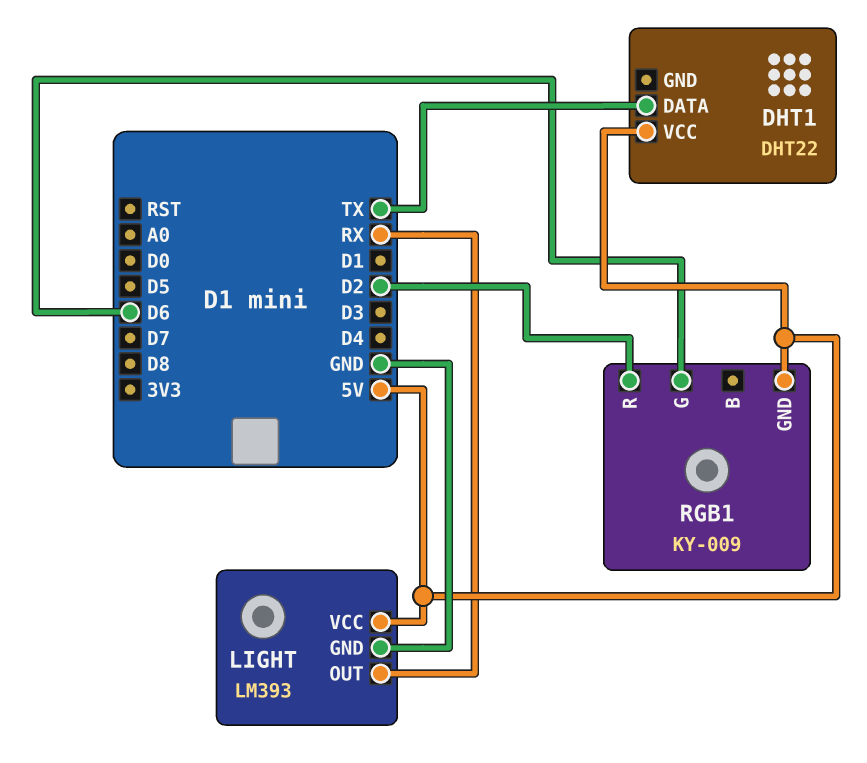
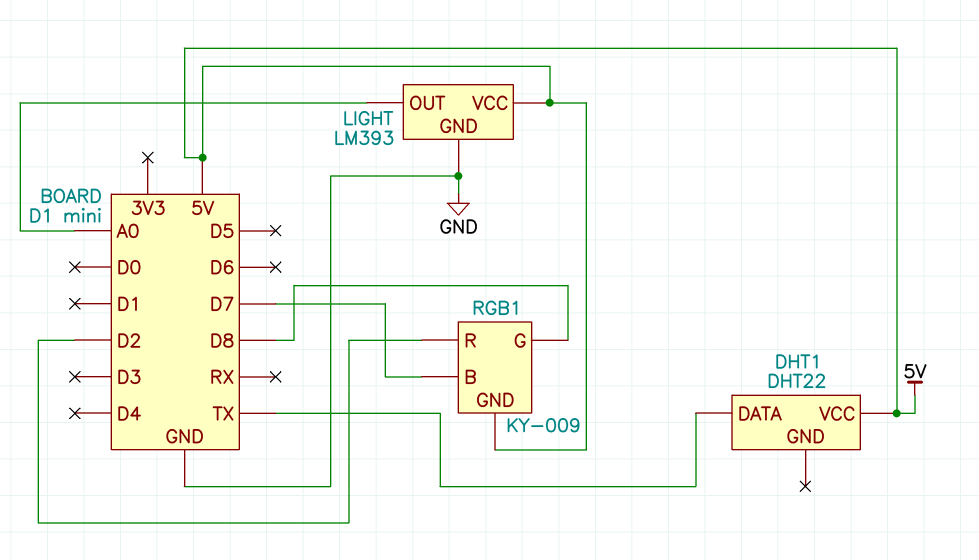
LIGHT pin OUT: RX -> A0
RGB1 pin B: none -> D7
RGB1 pin G: D6 -> D8

